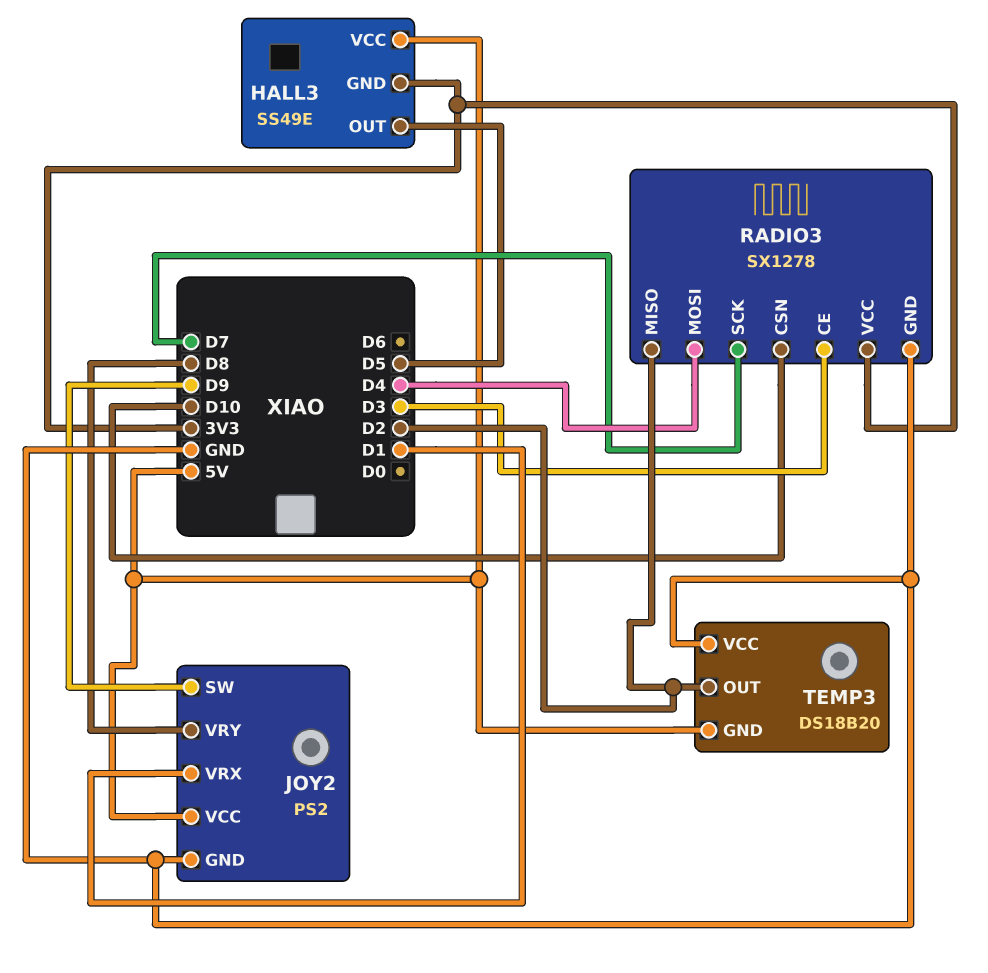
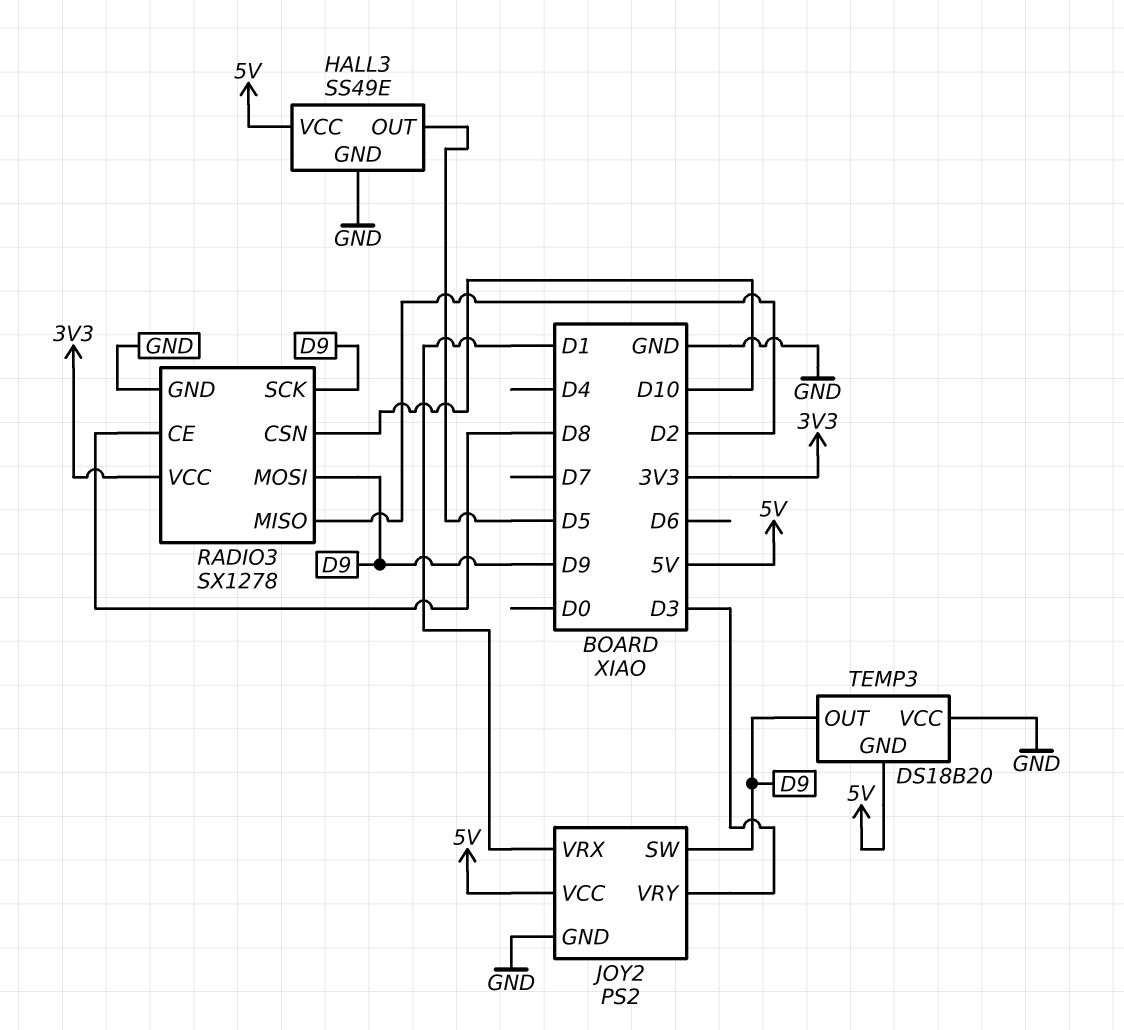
HALL3 pin GND: 3V3 -> GND
JOY2 pin VRY: D8 -> D3
RADIO3 pin CE: D3 -> D8
RADIO3 pin MOSI: D4 -> D9
RADIO3 pin SCK: D7 -> D9
TEMP3 pin OUT: D2 -> D9

